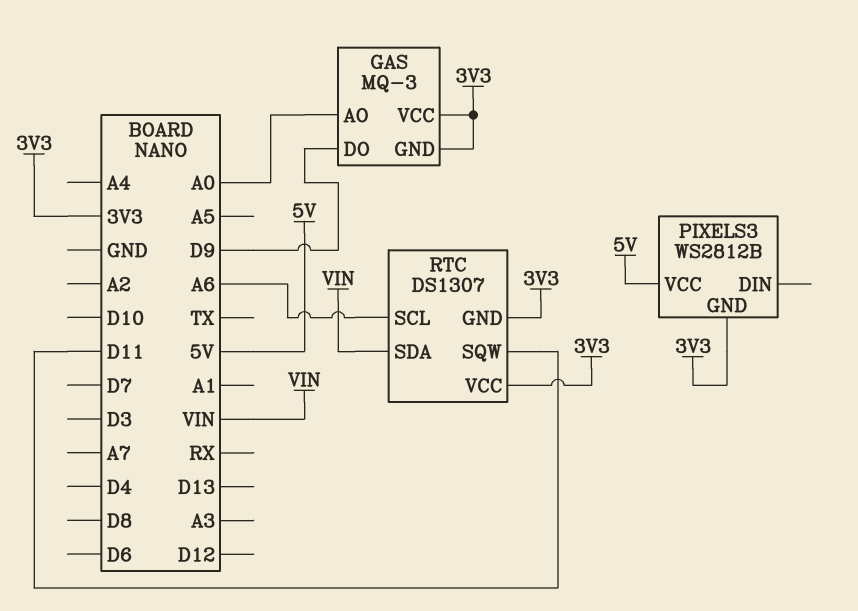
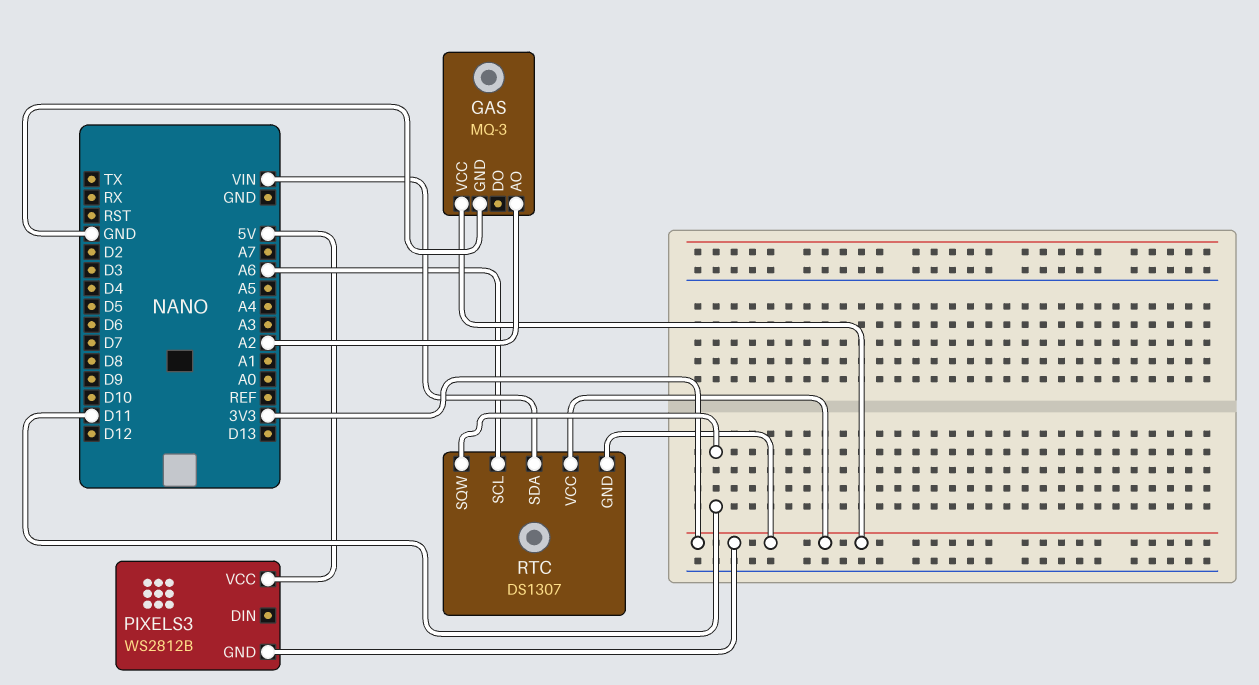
GAS pin AO: A0 -> A2
GAS pin DO: D9 -> none
GAS pin GND: 3V3 -> GND

